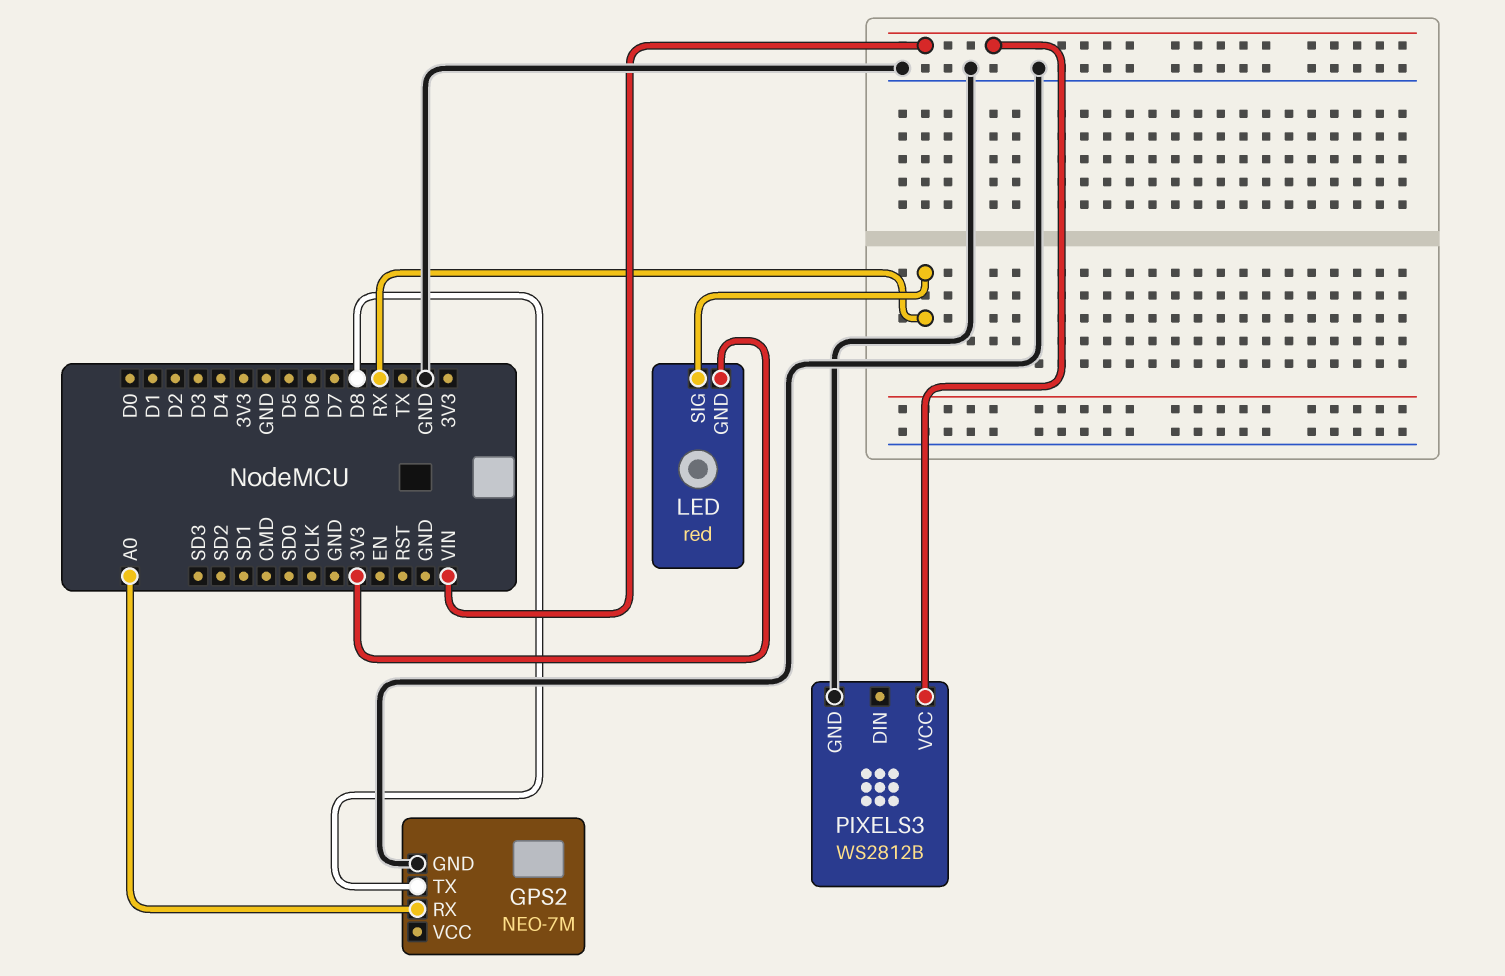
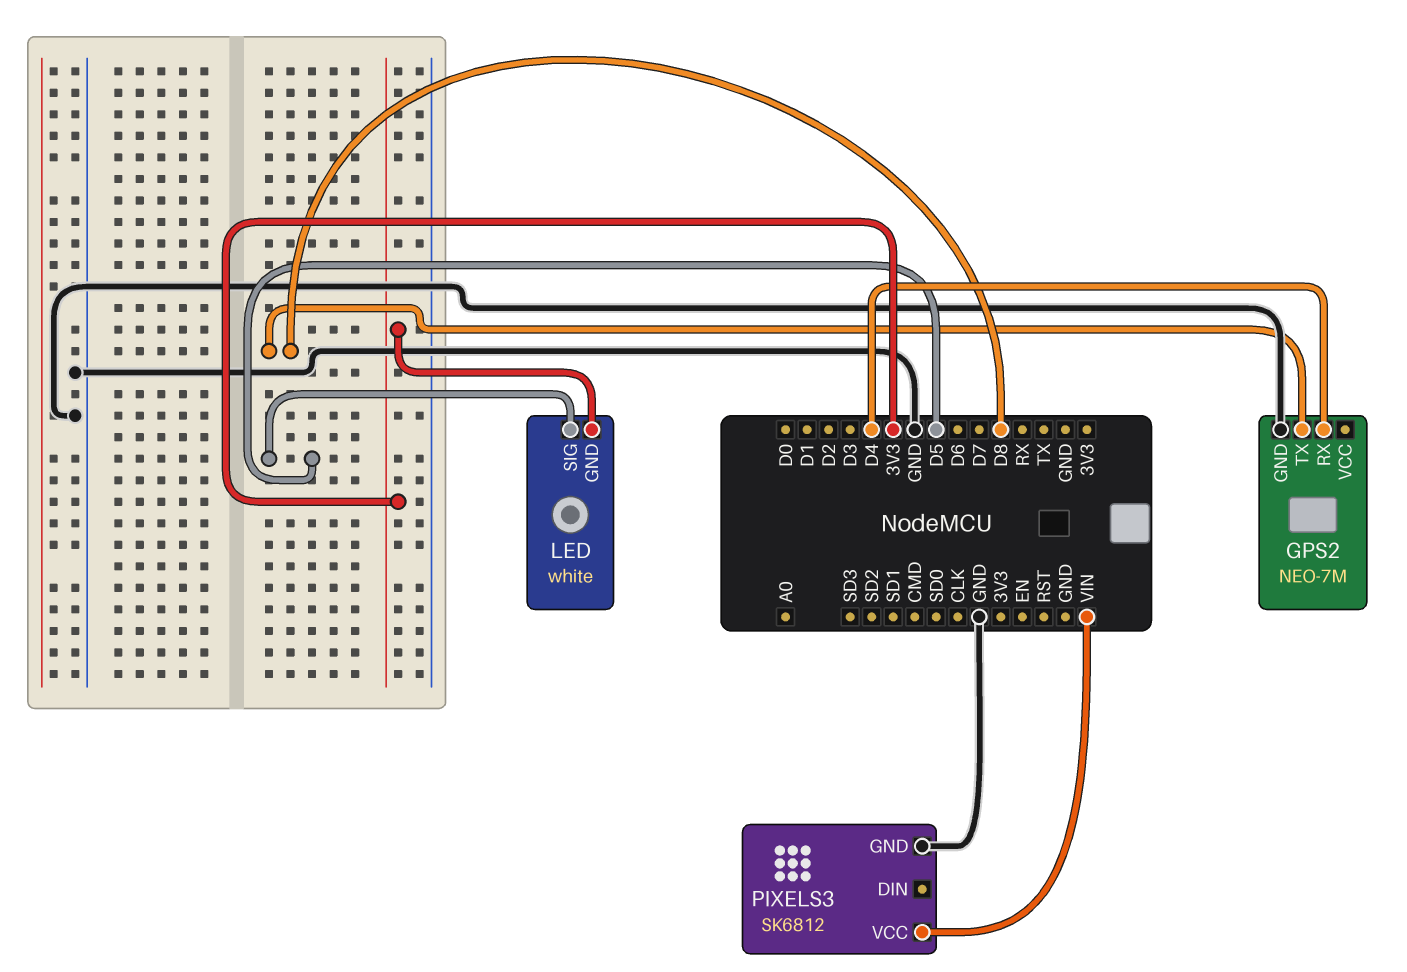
GPS2 pin RX: A0 -> D4
LED: red -> white
LED pin SIG: RX -> D5
PIXELS3: WS2812B -> SK6812

